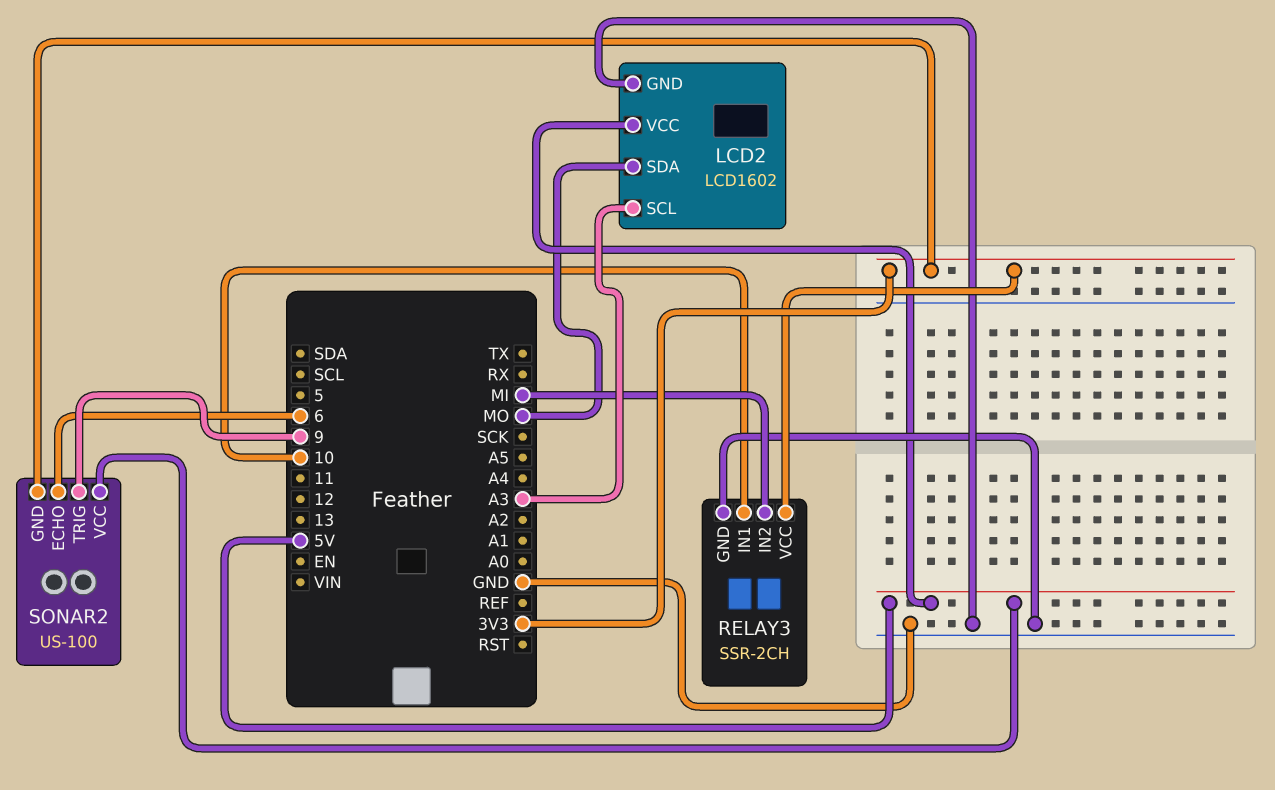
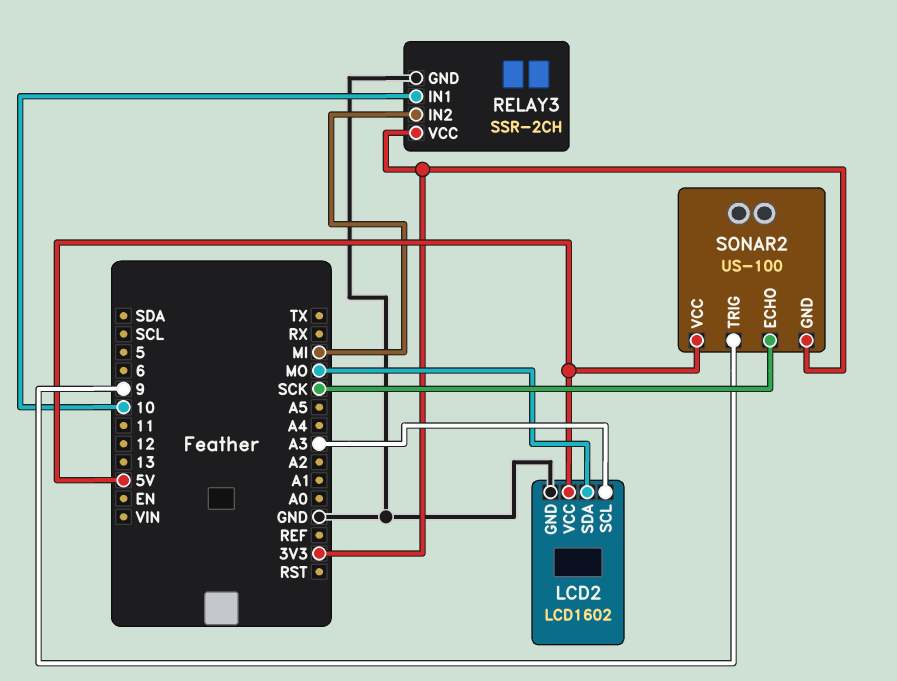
SONAR2 pin ECHO: 6 -> SCK

